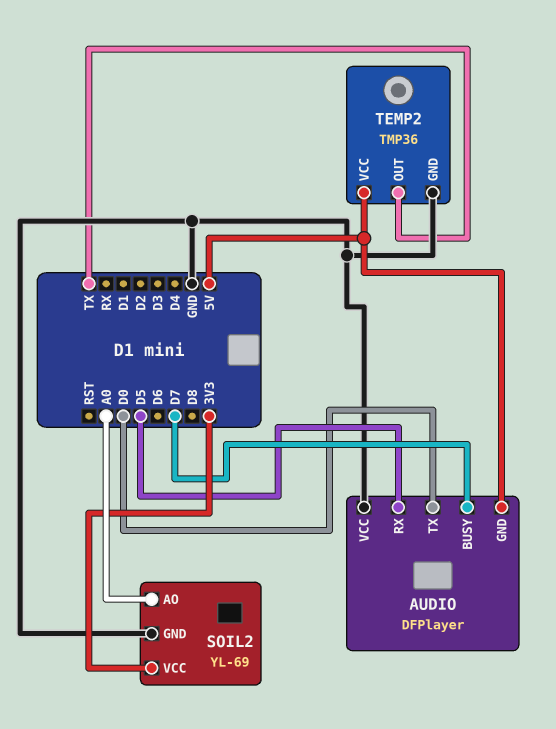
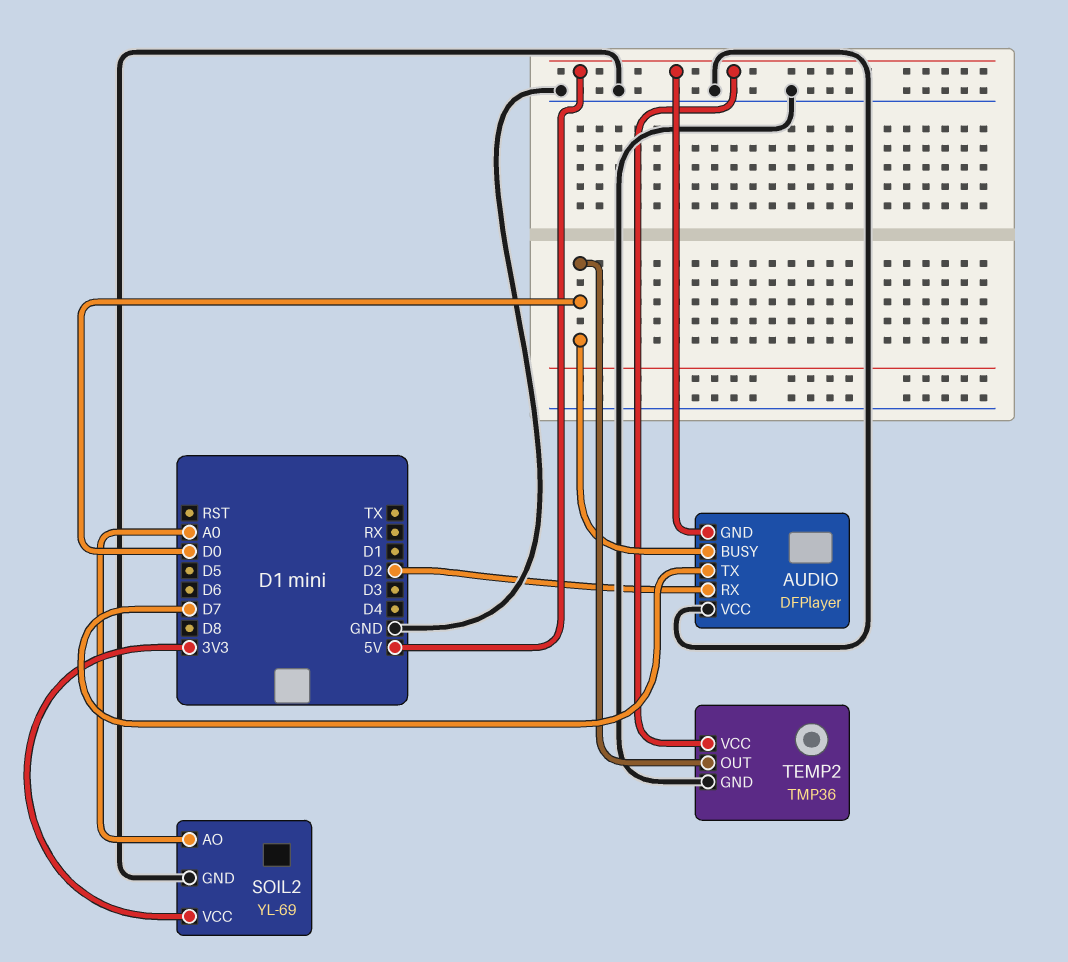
AUDIO pin BUSY: D7 -> D0
AUDIO pin RX: D5 -> D2
AUDIO pin TX: D0 -> D7
TEMP2 pin OUT: TX -> D0

